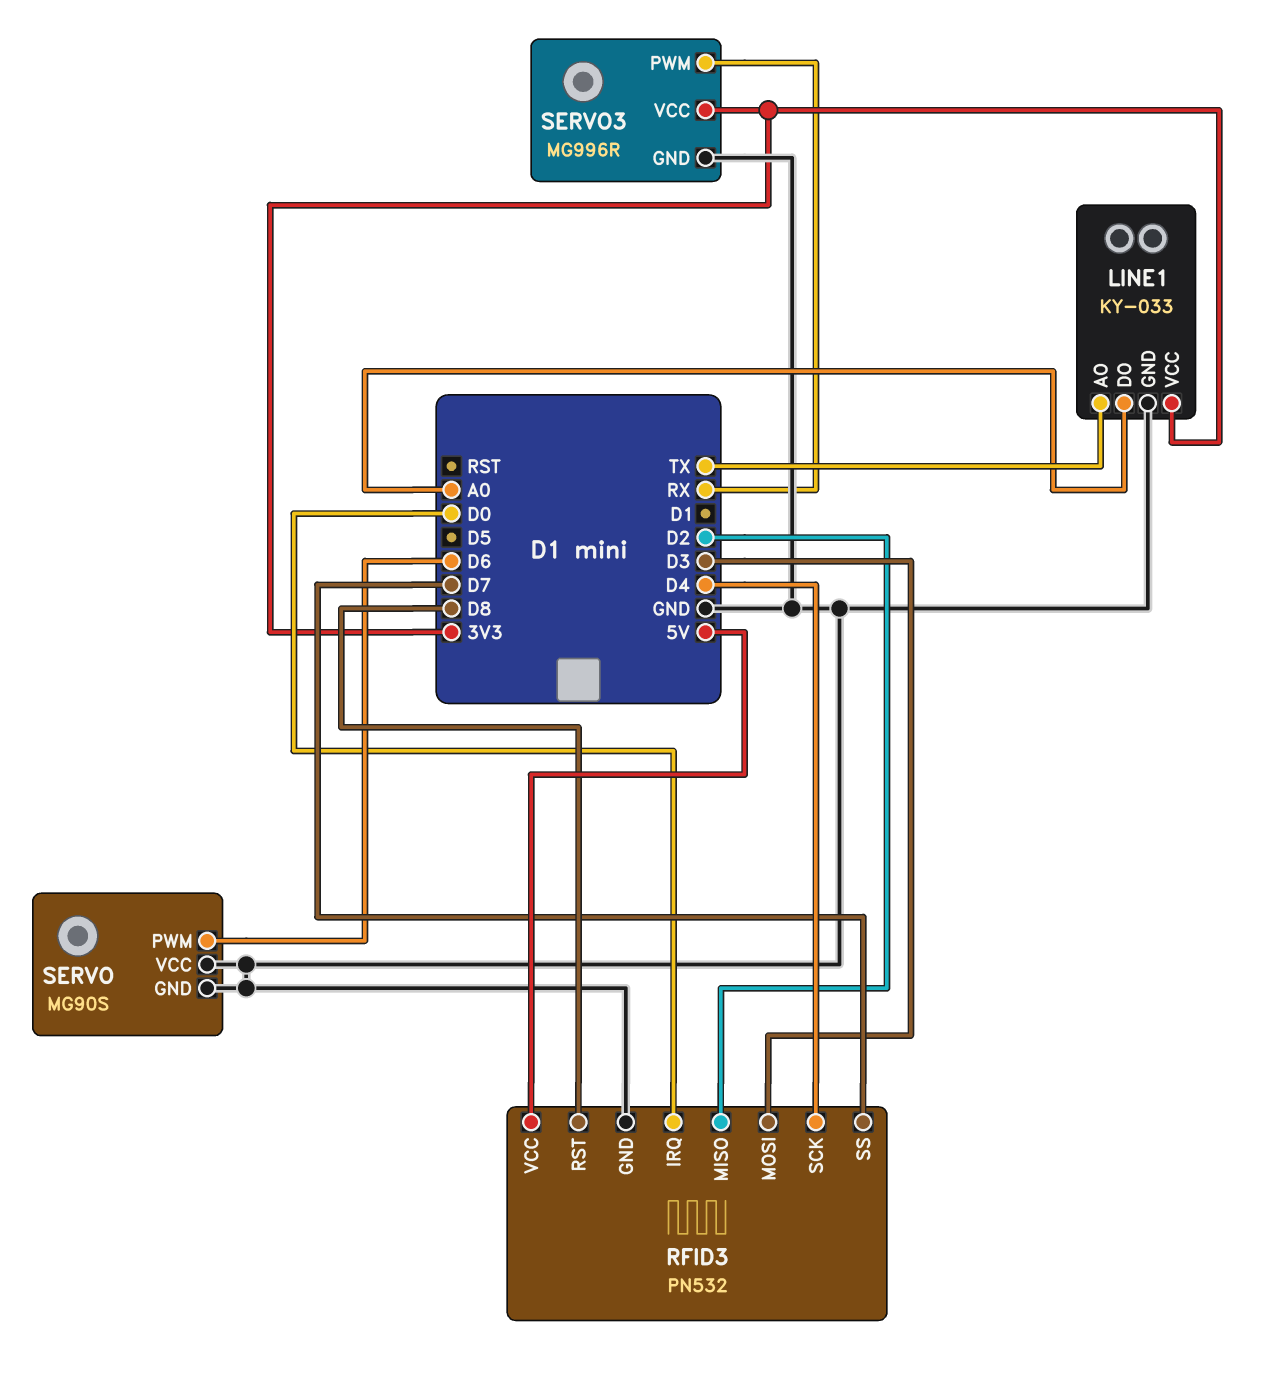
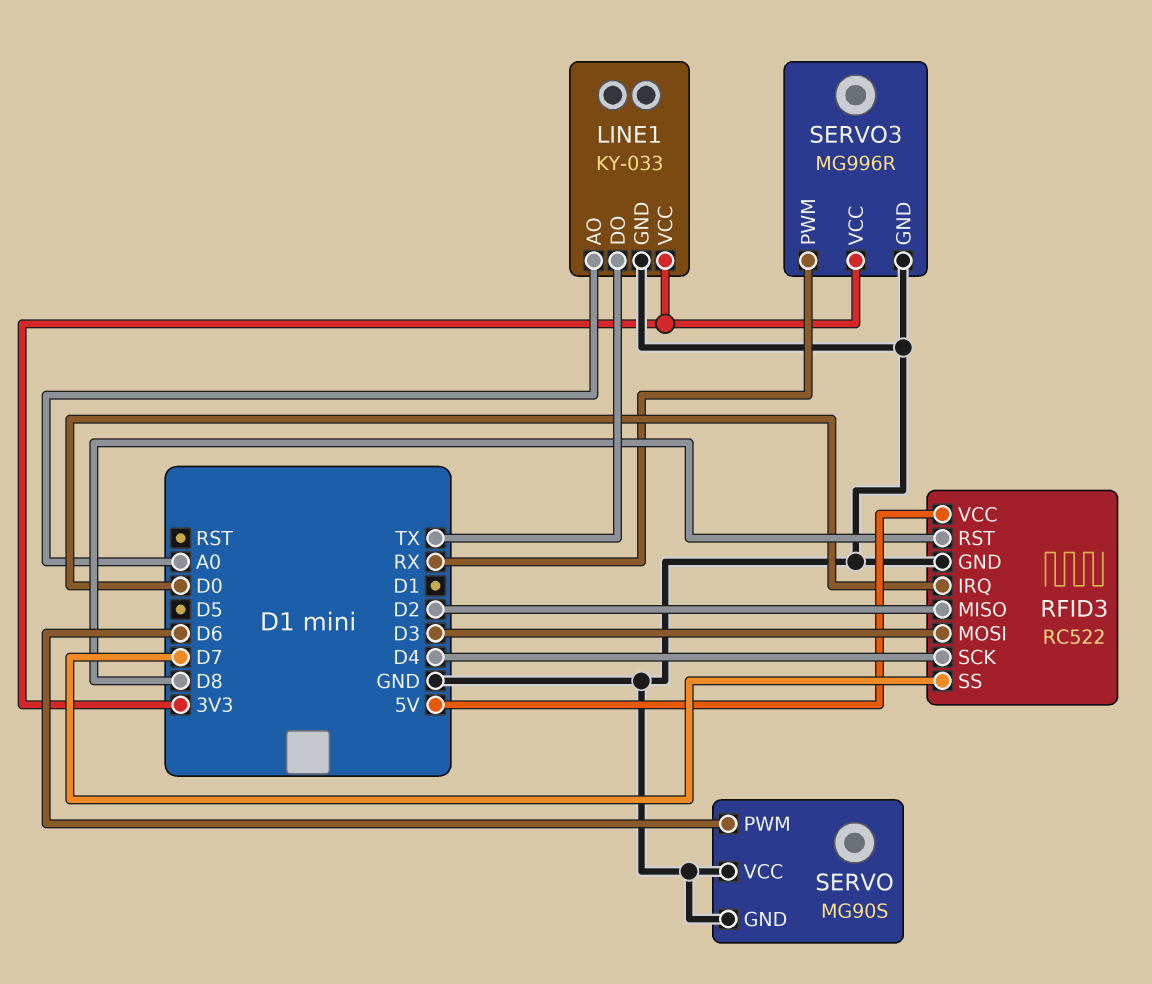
LINE1 pin AO: TX -> A0
LINE1 pin DO: A0 -> TX
RFID3: PN532 -> RC522

